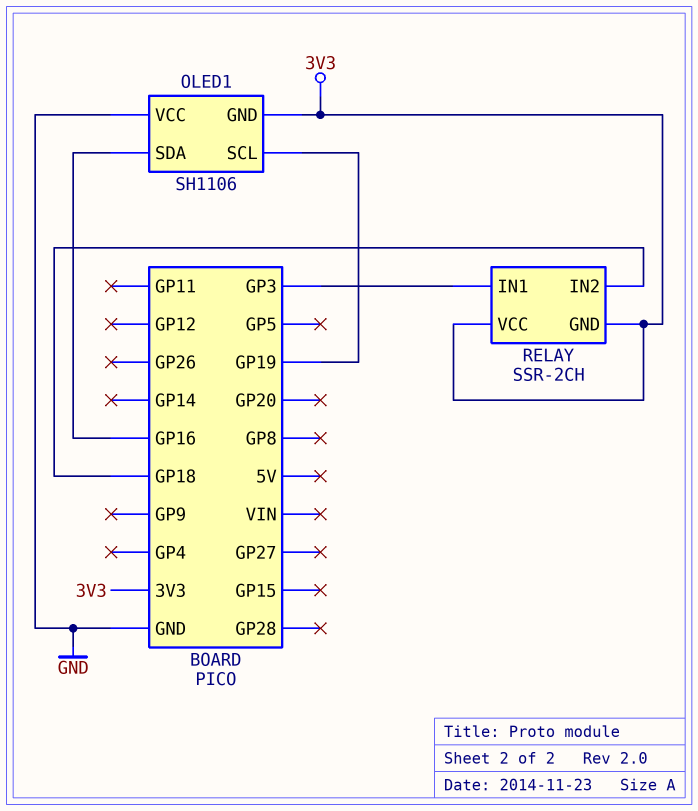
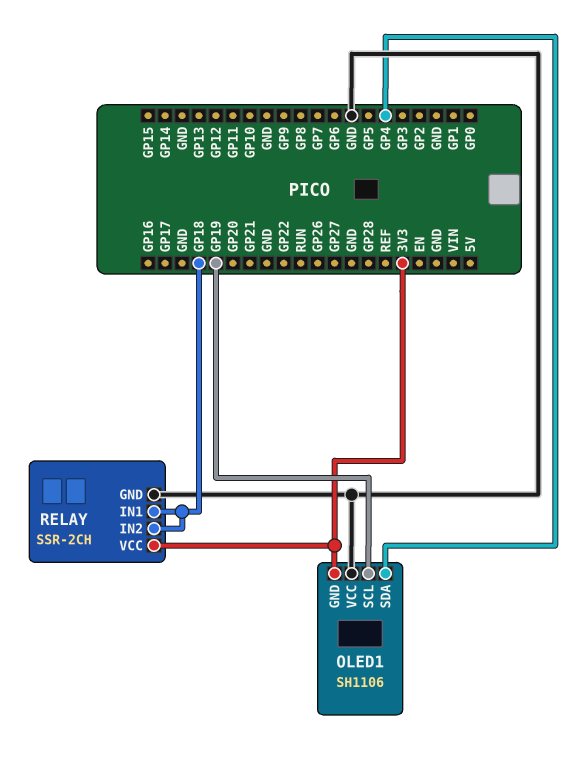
OLED1 pin SDA: GP16 -> GP4
RELAY pin GND: 3V3 -> GND
RELAY pin IN1: GP3 -> GP18

